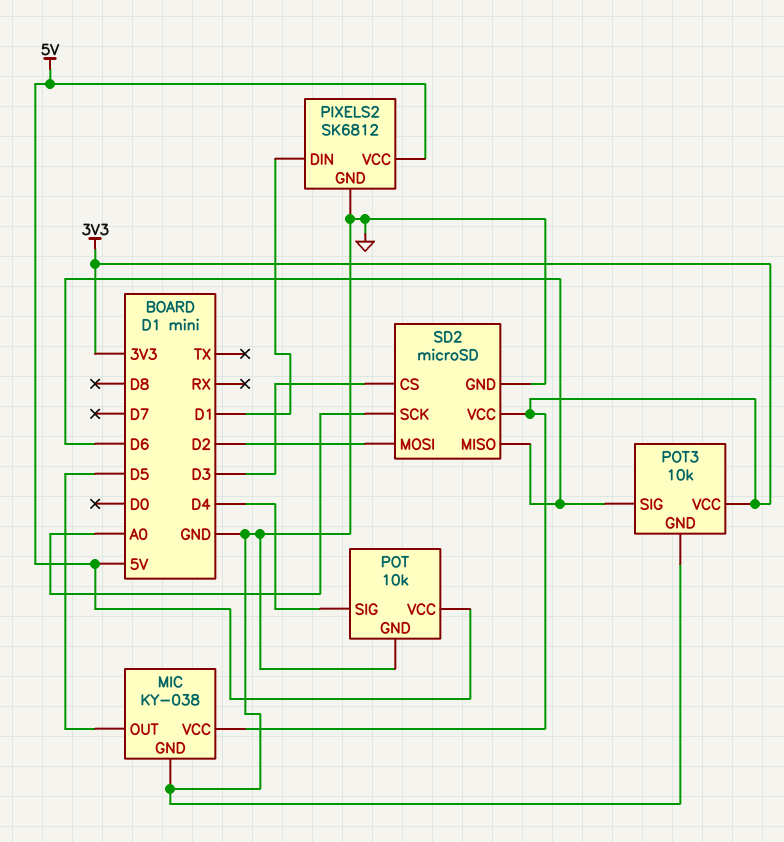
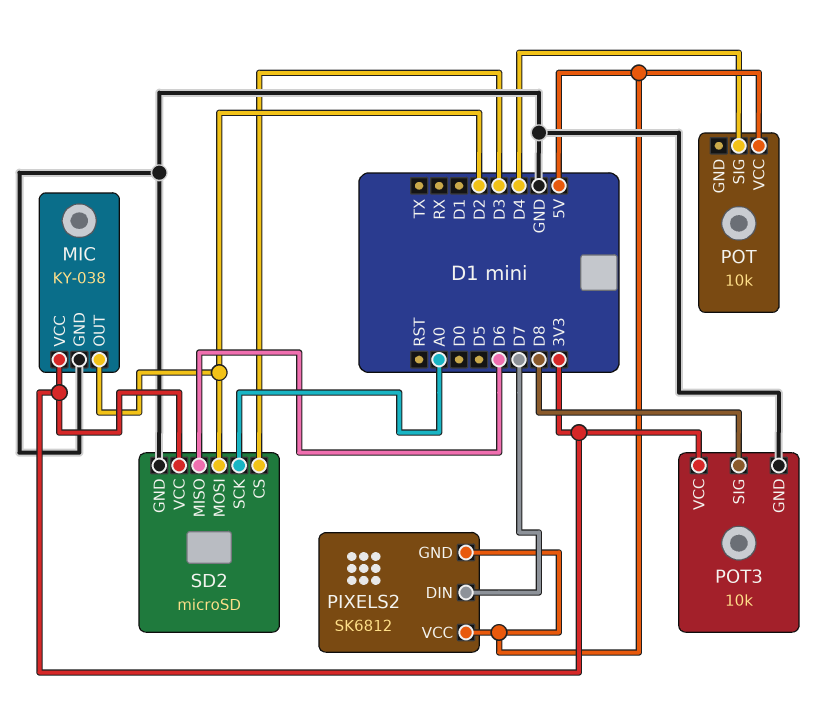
MIC pin OUT: D5 -> D2
PIXELS2 pin DIN: D1 -> D7
PIXELS2 pin GND: GND -> 5V
POT pin GND: GND -> none
POT3 pin SIG: D6 -> D8

